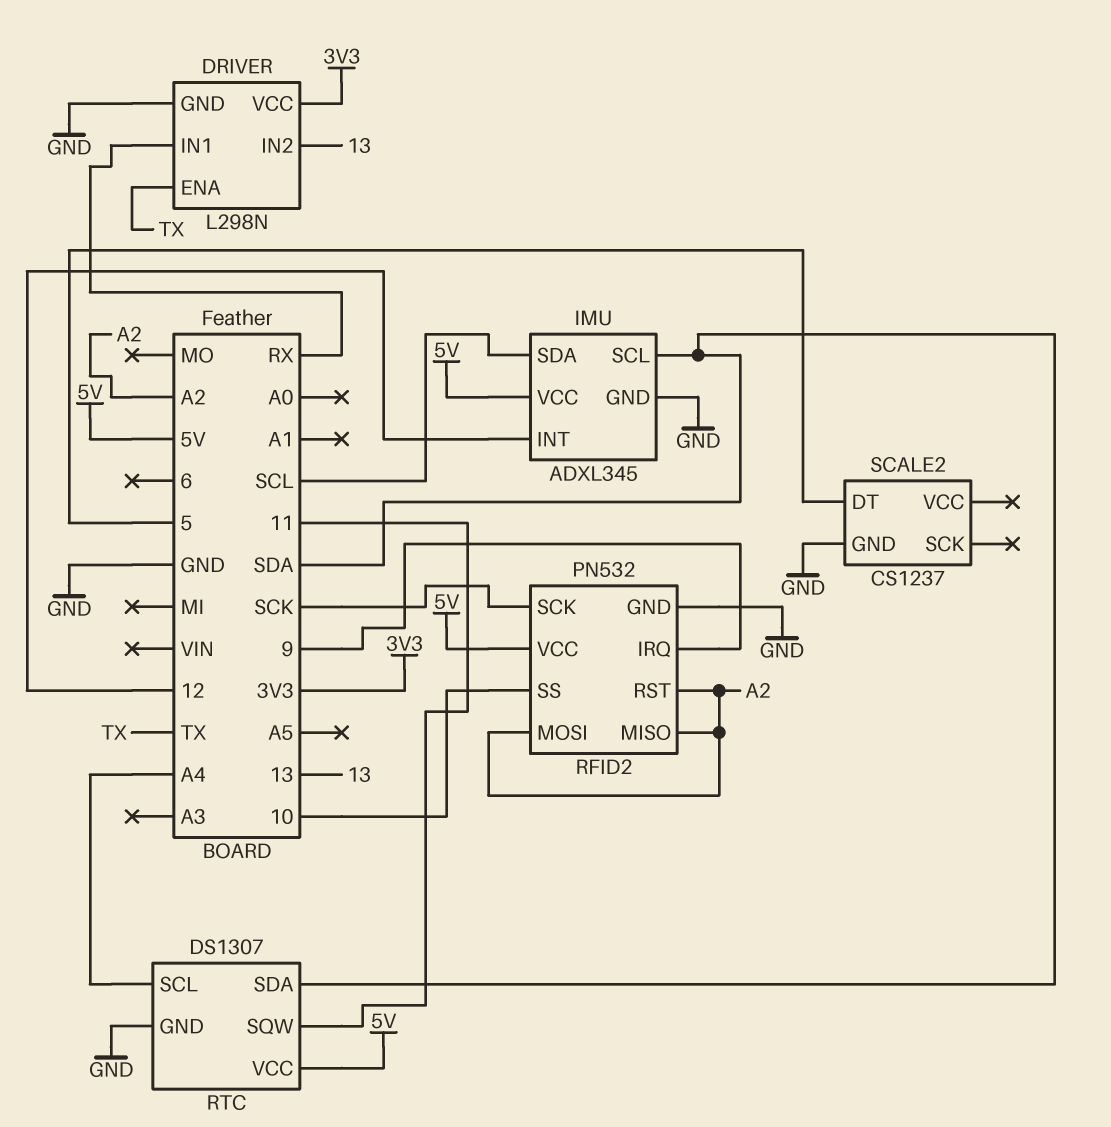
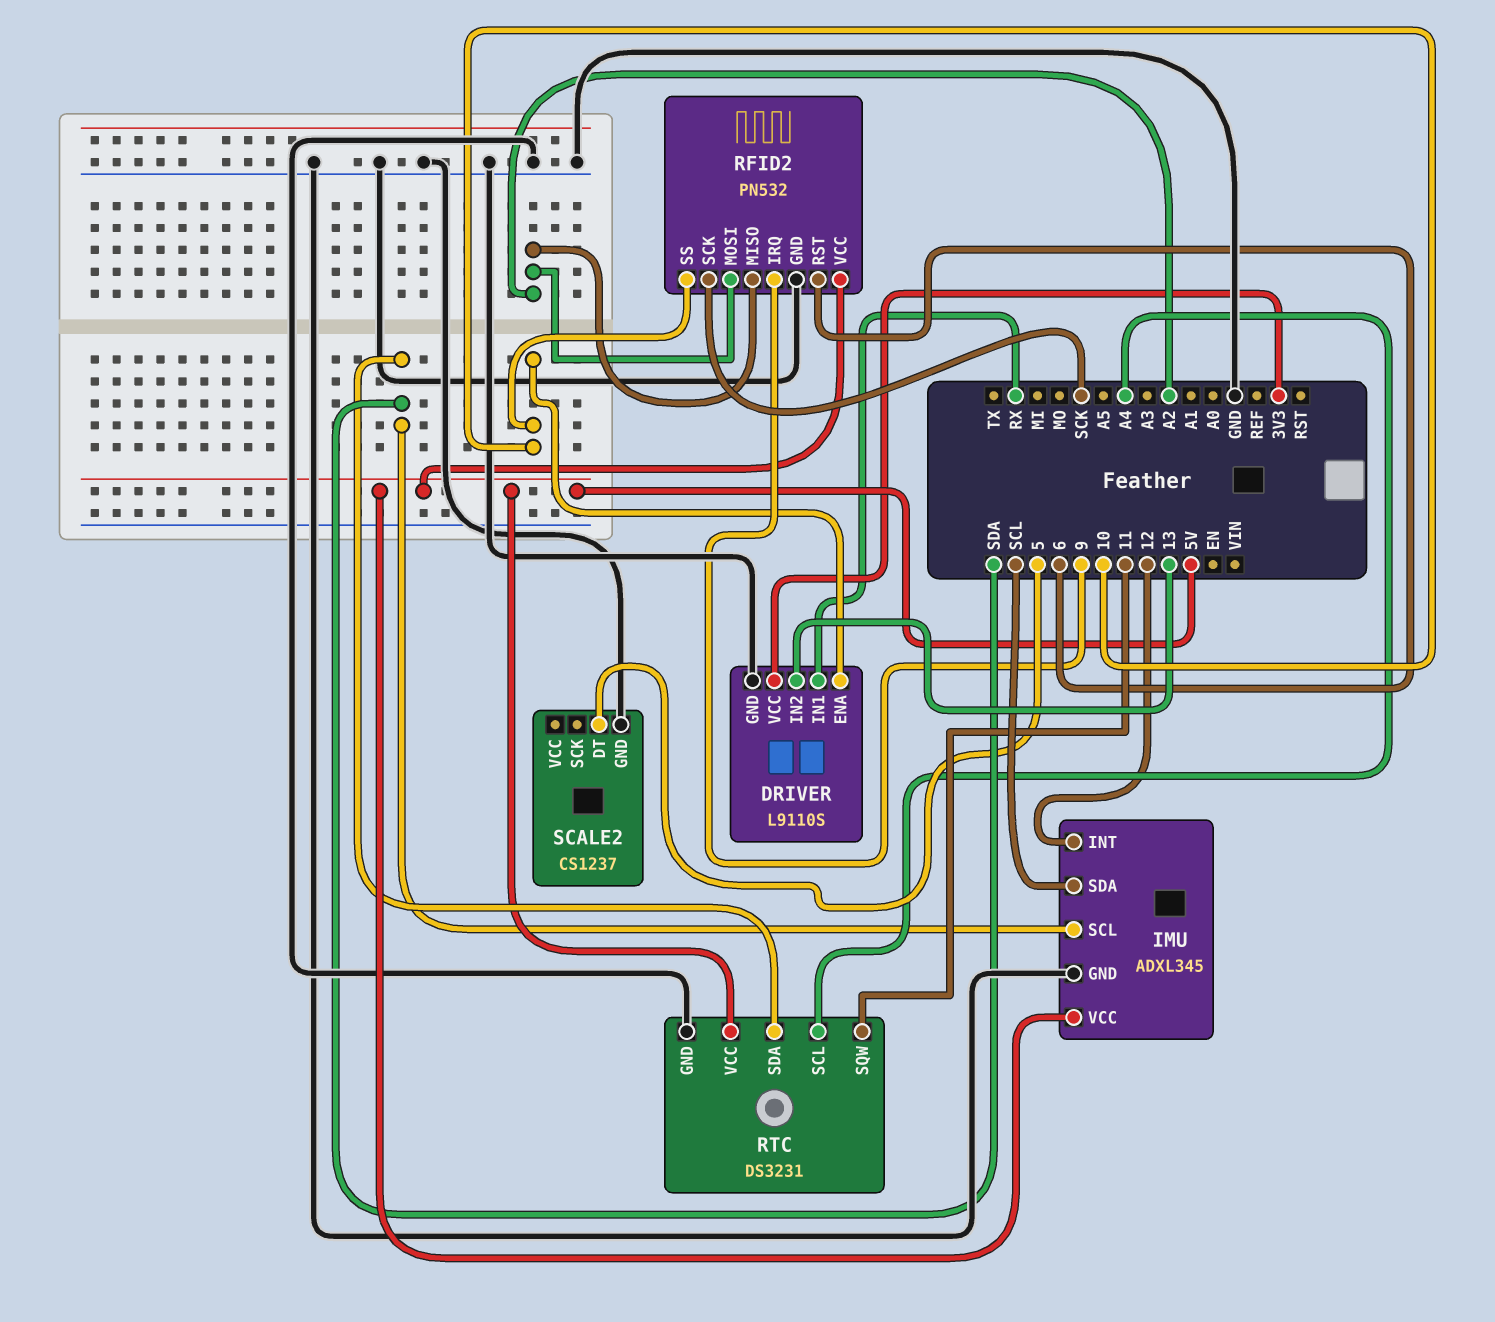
DRIVER: L298N -> L9110S
DRIVER pin ENA: TX -> 10
RFID2 pin RST: A2 -> 6
RTC: DS1307 -> DS3231

